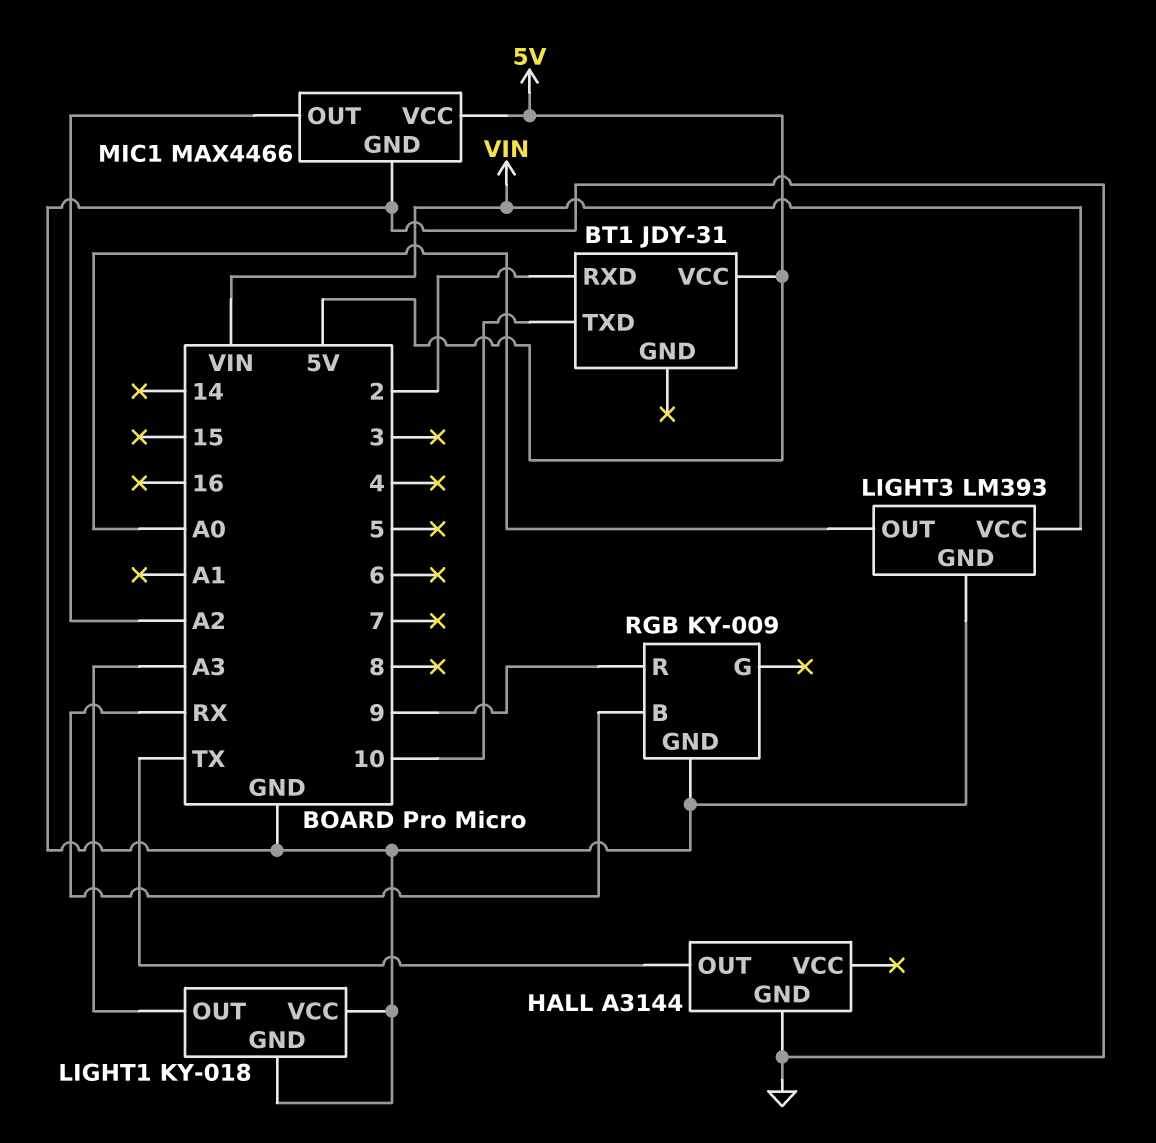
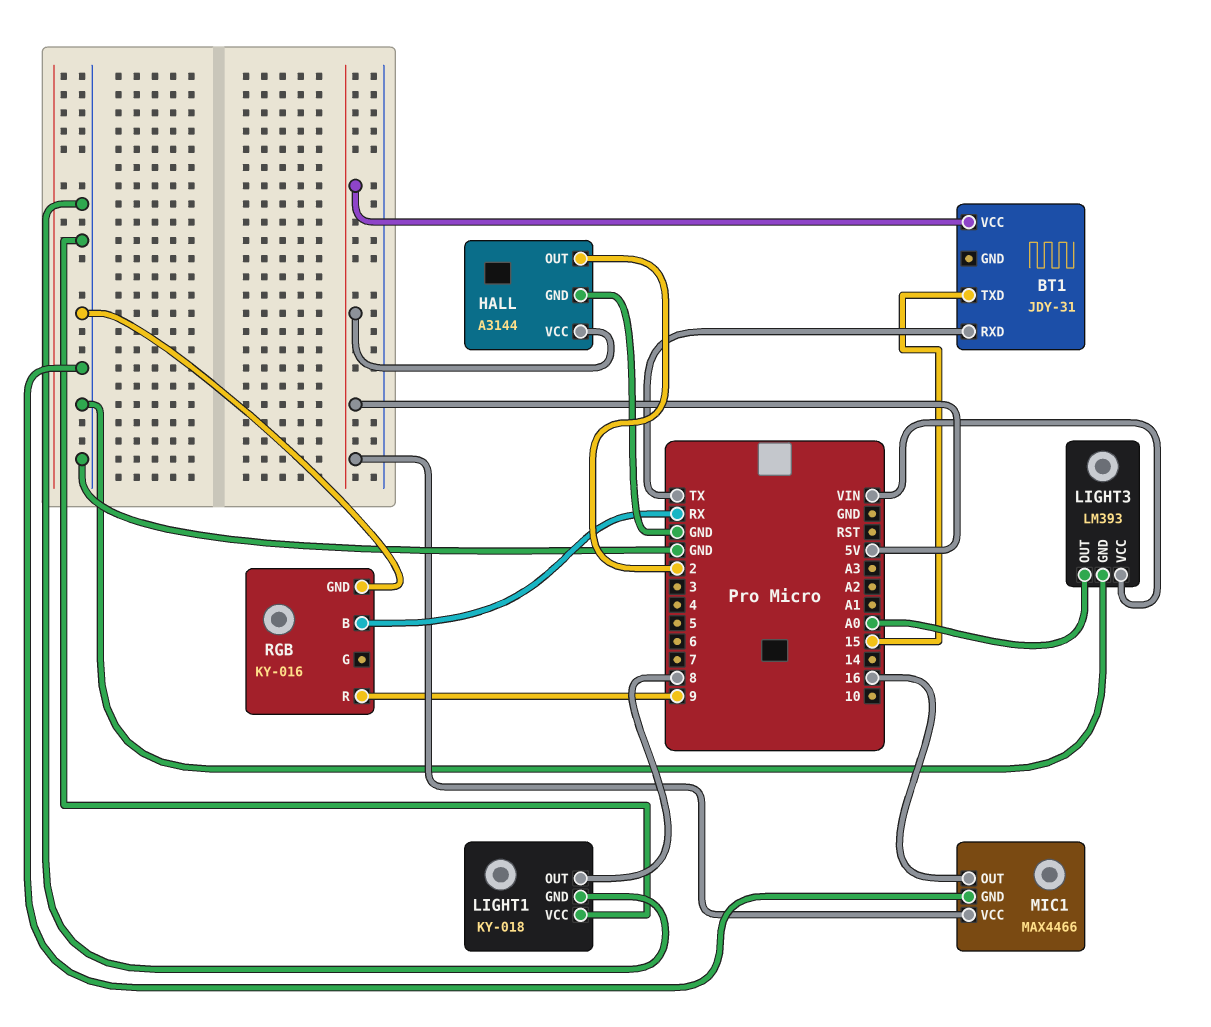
BT1 pin RXD: 2 -> TX
BT1 pin TXD: 10 -> 15
HALL pin OUT: TX -> 2
HALL pin VCC: none -> 5V
LIGHT1 pin OUT: A3 -> 8
MIC1 pin OUT: A2 -> 16
RGB: KY-009 -> KY-016

